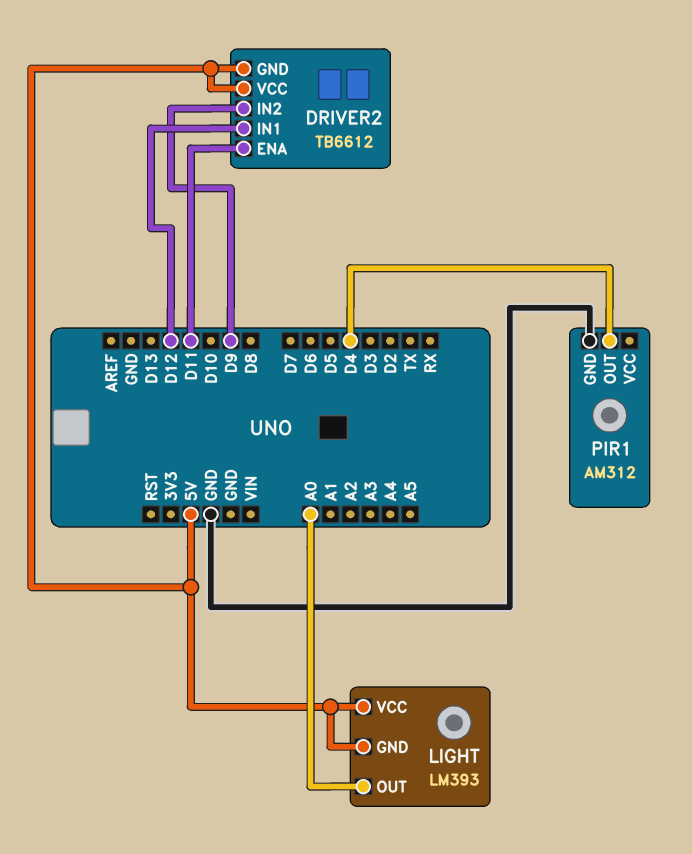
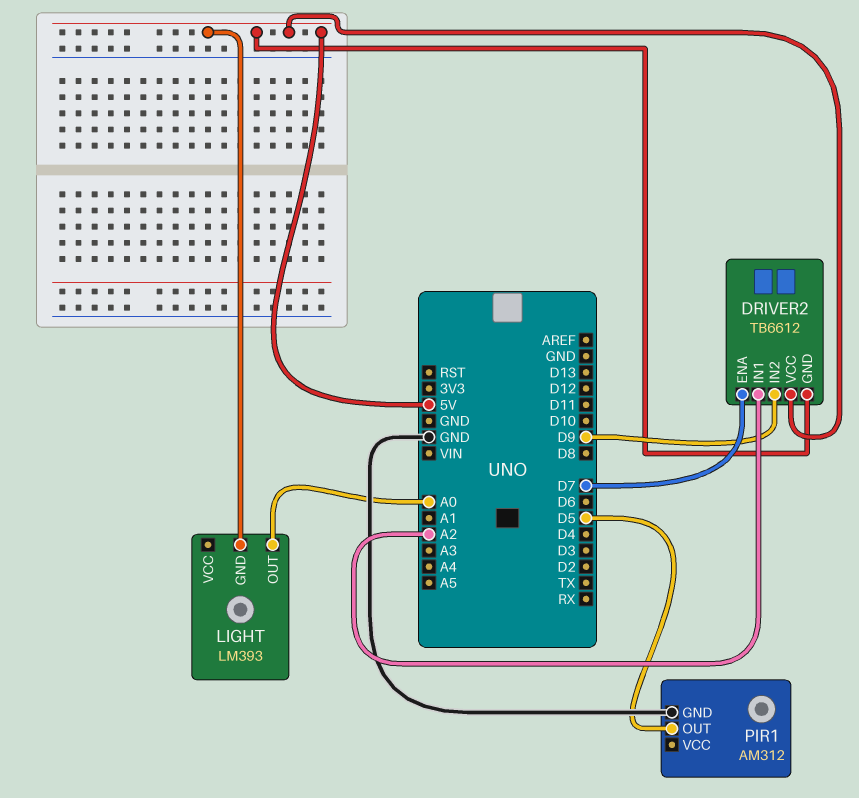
DRIVER2 pin ENA: D11 -> D7
DRIVER2 pin IN1: D12 -> A2
LIGHT pin VCC: 5V -> none
PIR1 pin OUT: D4 -> D5

